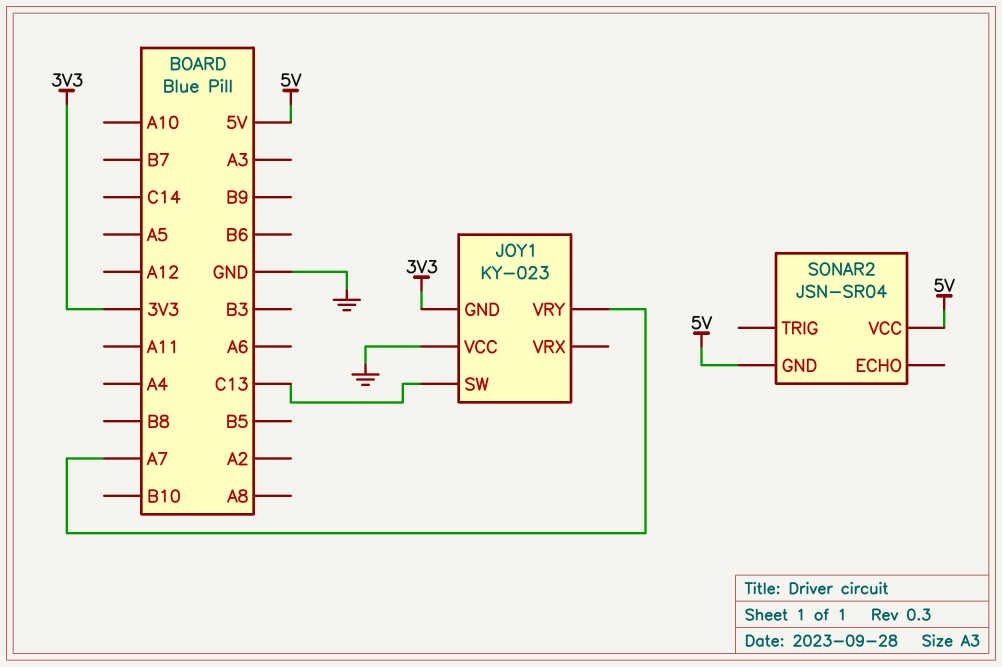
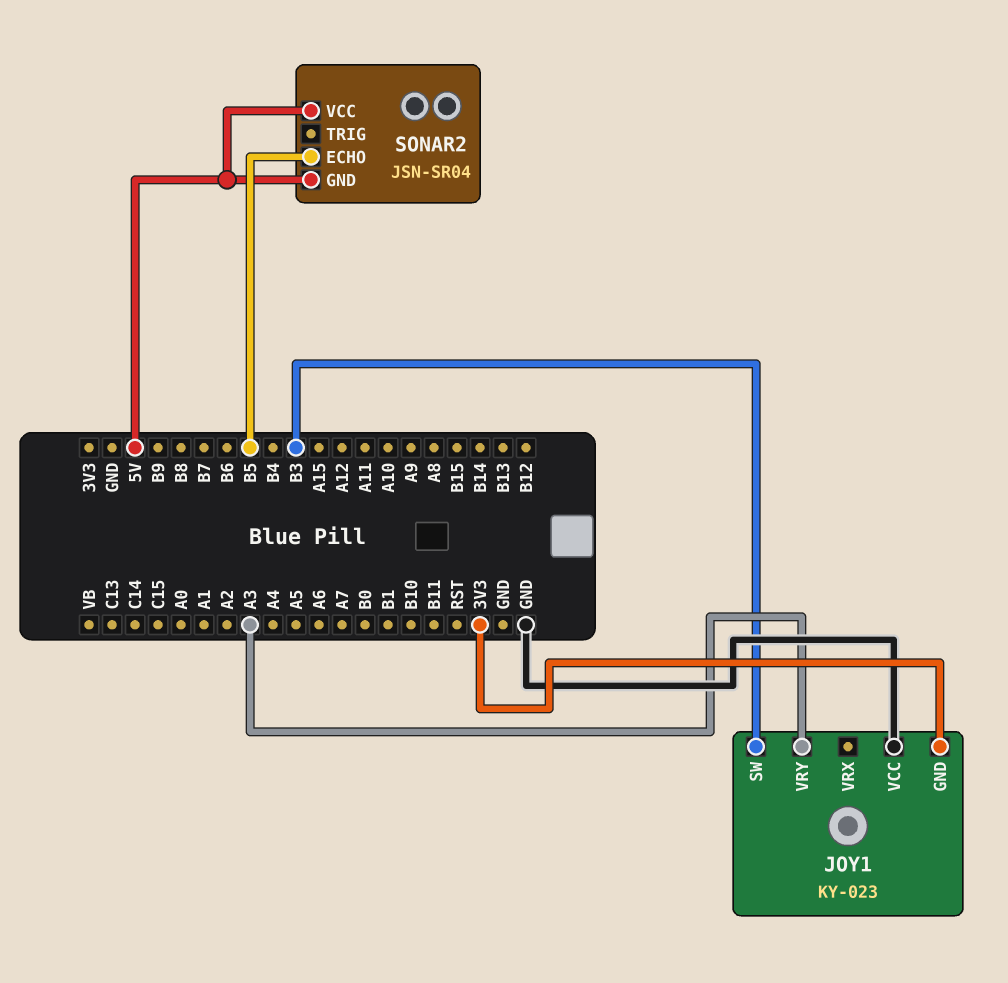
JOY1 pin SW: C13 -> B3
JOY1 pin VRY: A7 -> A3
SONAR2 pin ECHO: none -> B5

